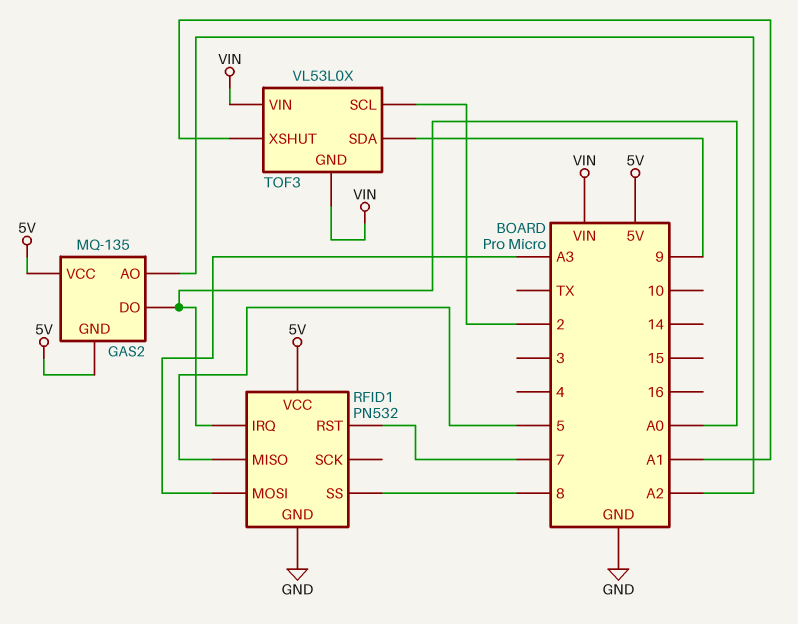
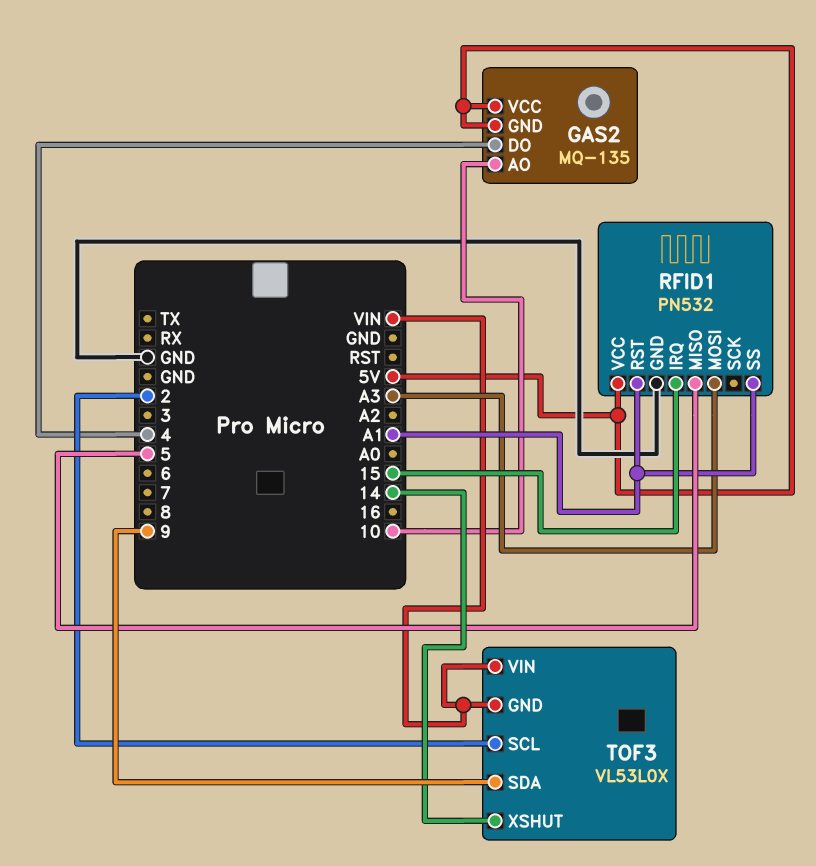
GAS2 pin AO: A2 -> 10
GAS2 pin DO: A0 -> 4
RFID1 pin IRQ: A0 -> 15
RFID1 pin RST: 7 -> A1
RFID1 pin SS: 8 -> A1
TOF3 pin XSHUT: A1 -> 14

